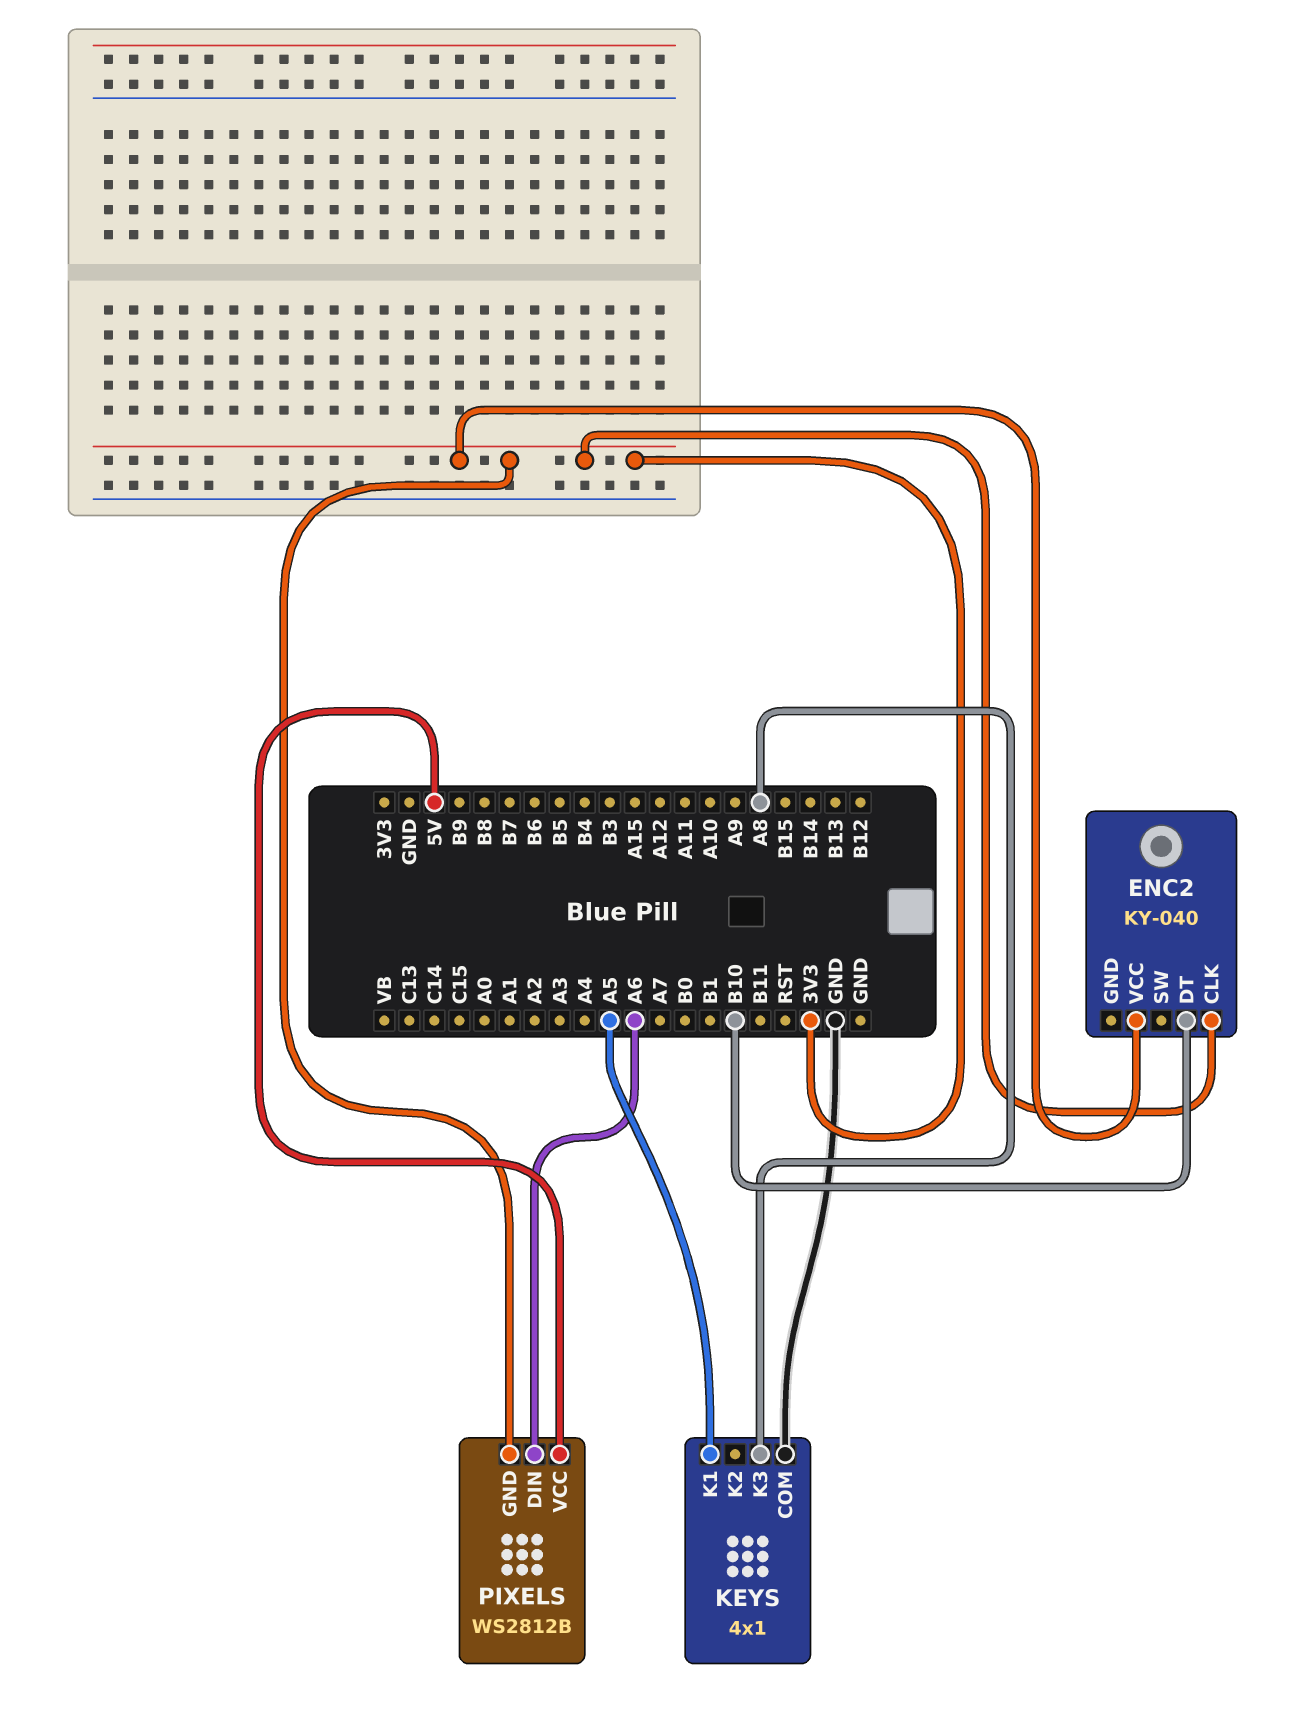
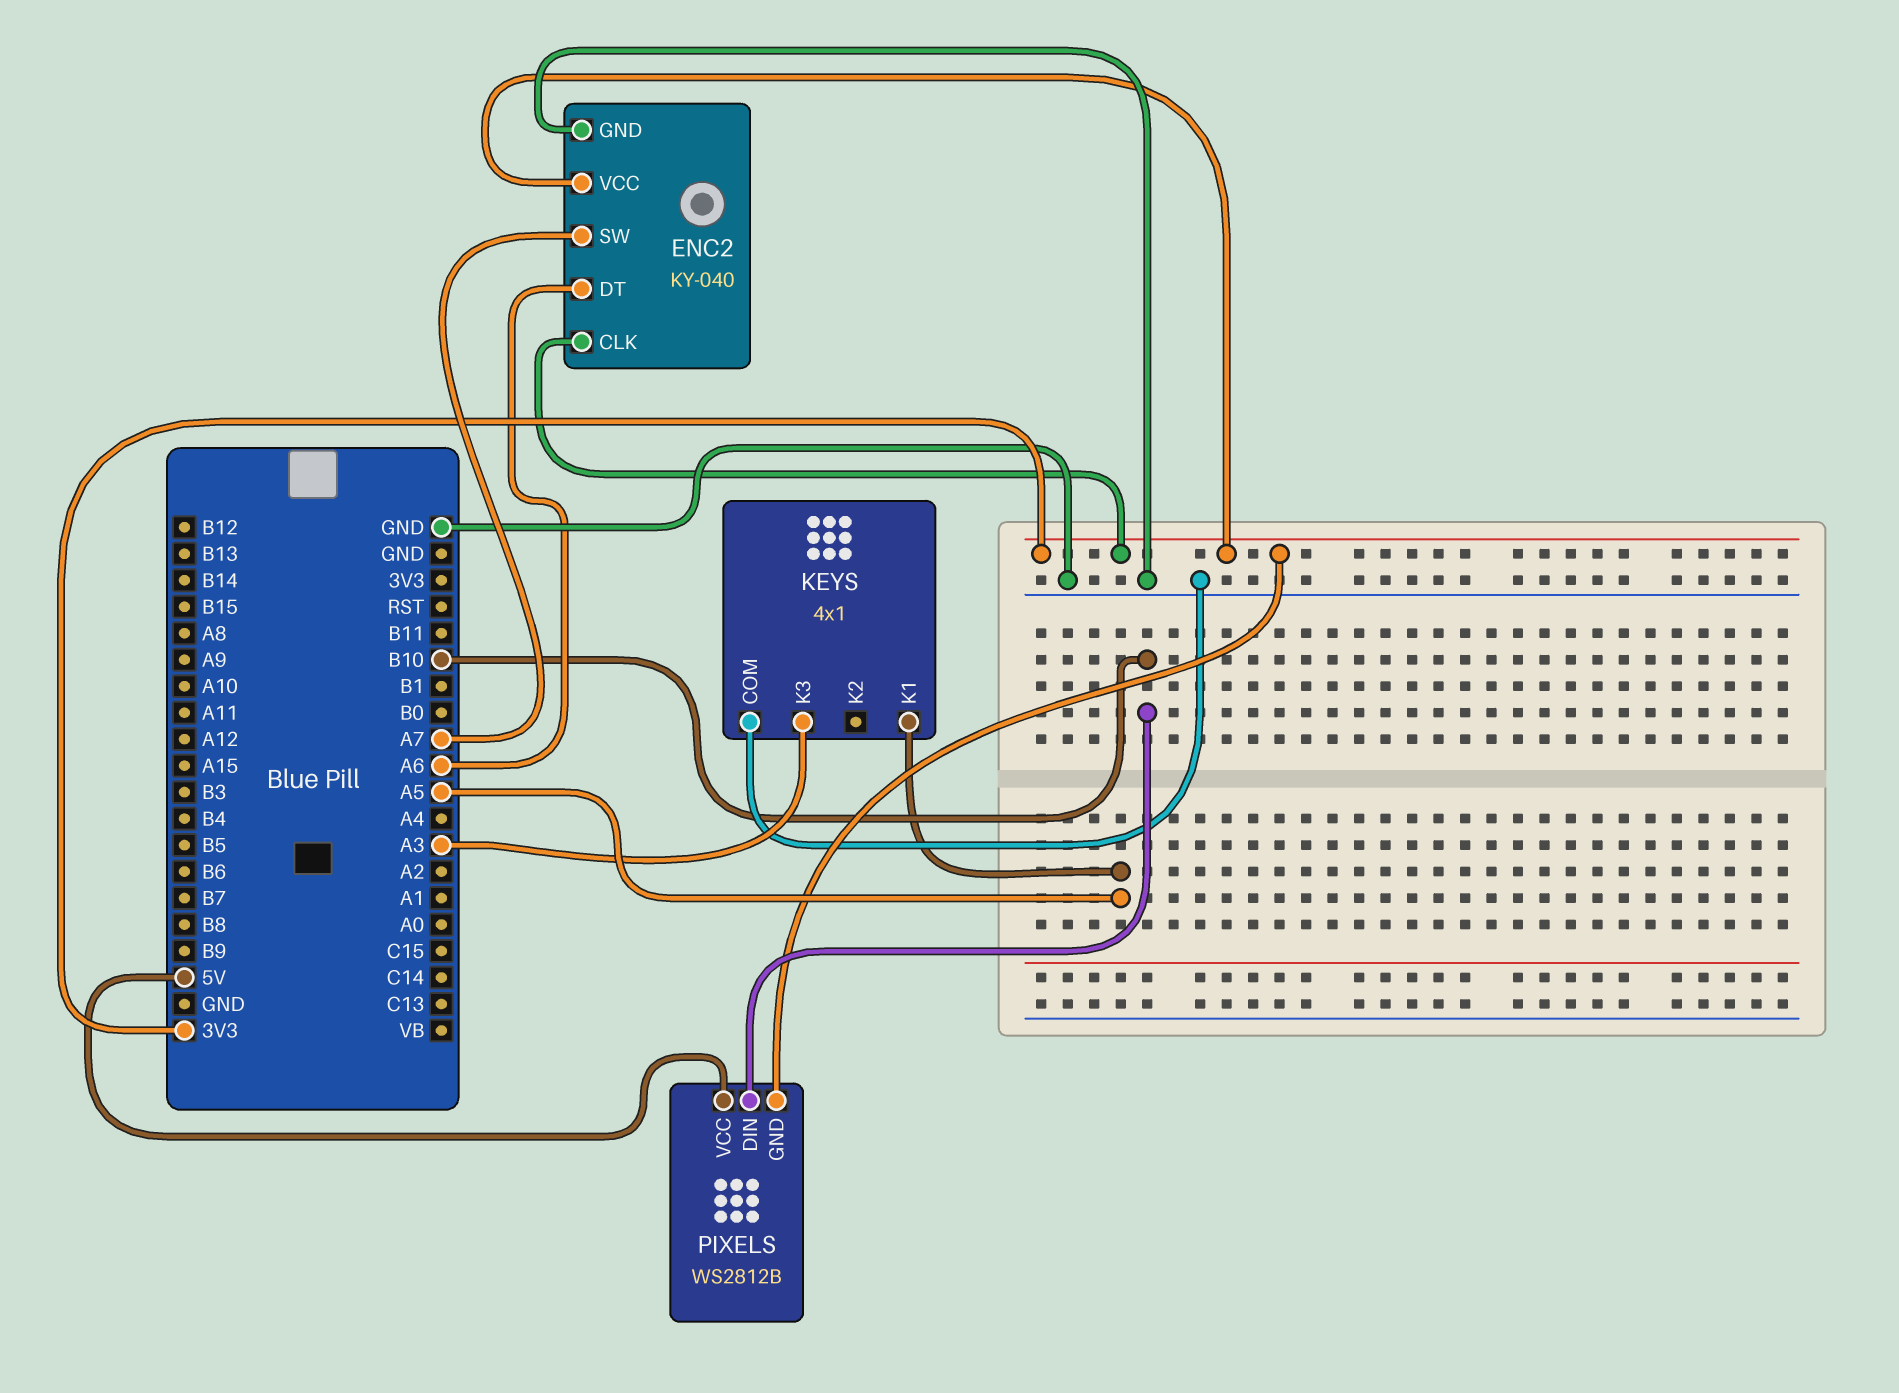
ENC2 pin DT: B10 -> A6
ENC2 pin GND: none -> GND
ENC2 pin SW: none -> A7
KEYS pin K3: A8 -> A3
PIXELS pin DIN: A6 -> B10

